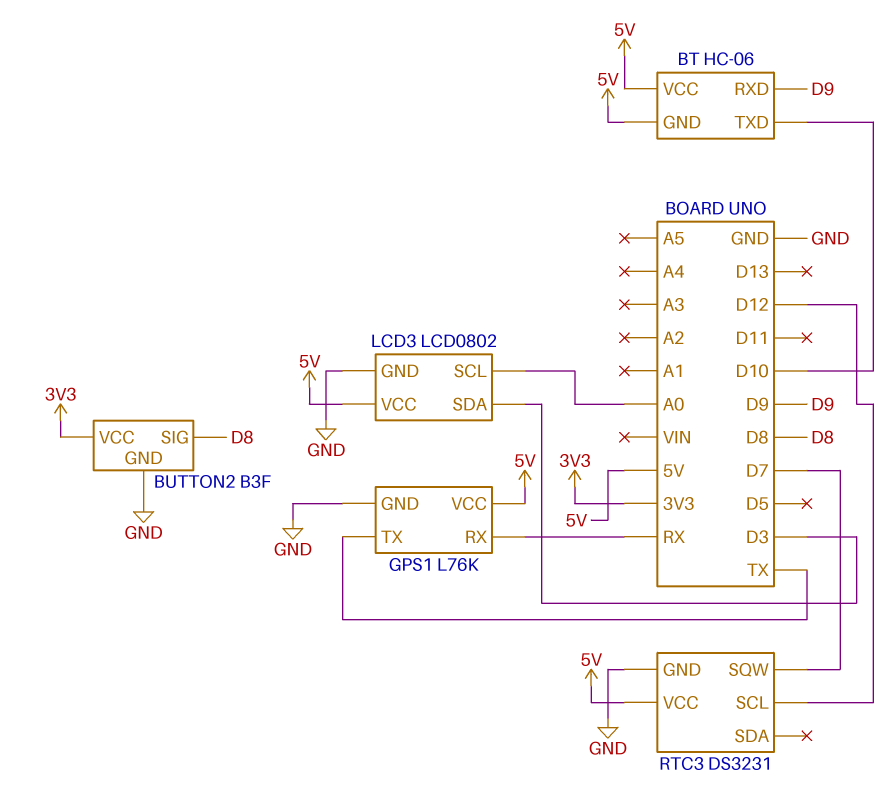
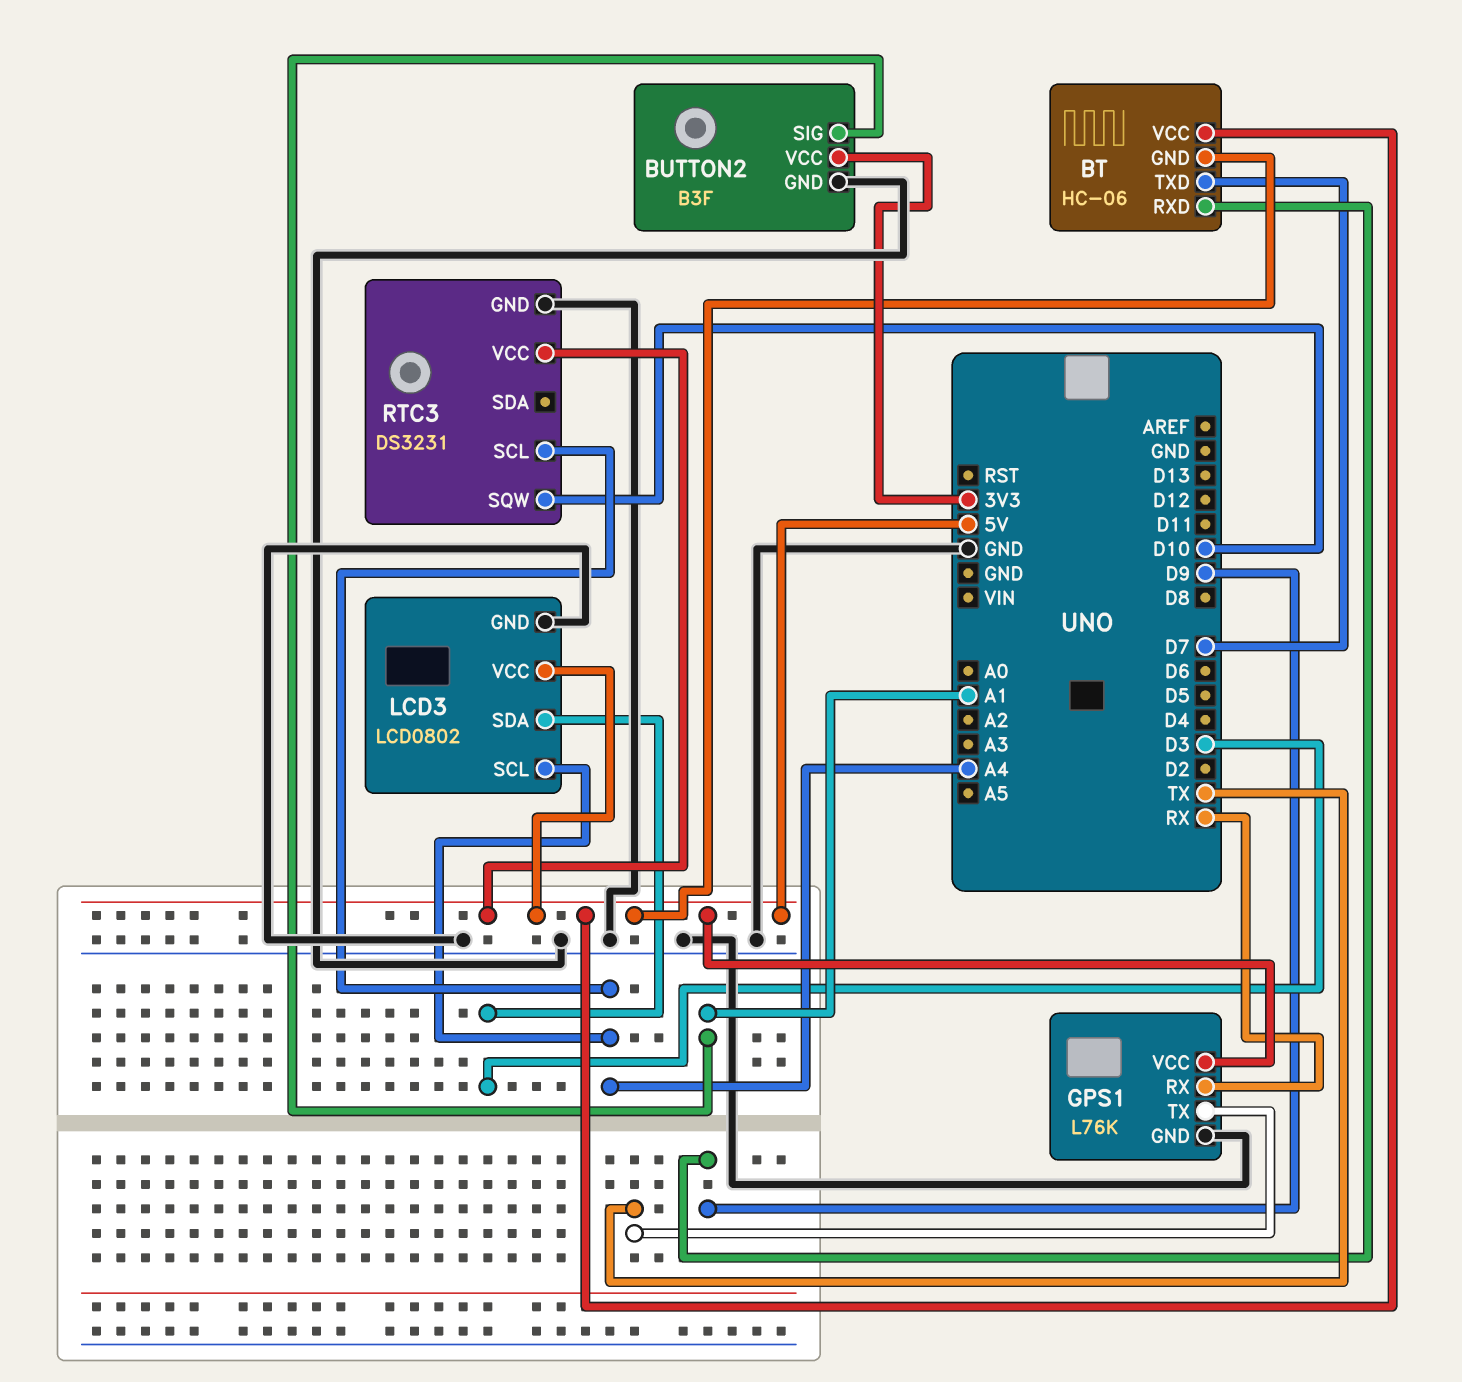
BT pin TXD: D10 -> D7
BUTTON2 pin SIG: D8 -> A1
LCD3 pin SCL: A0 -> A4
RTC3 pin SCL: D12 -> A4
RTC3 pin SQW: D7 -> D10

